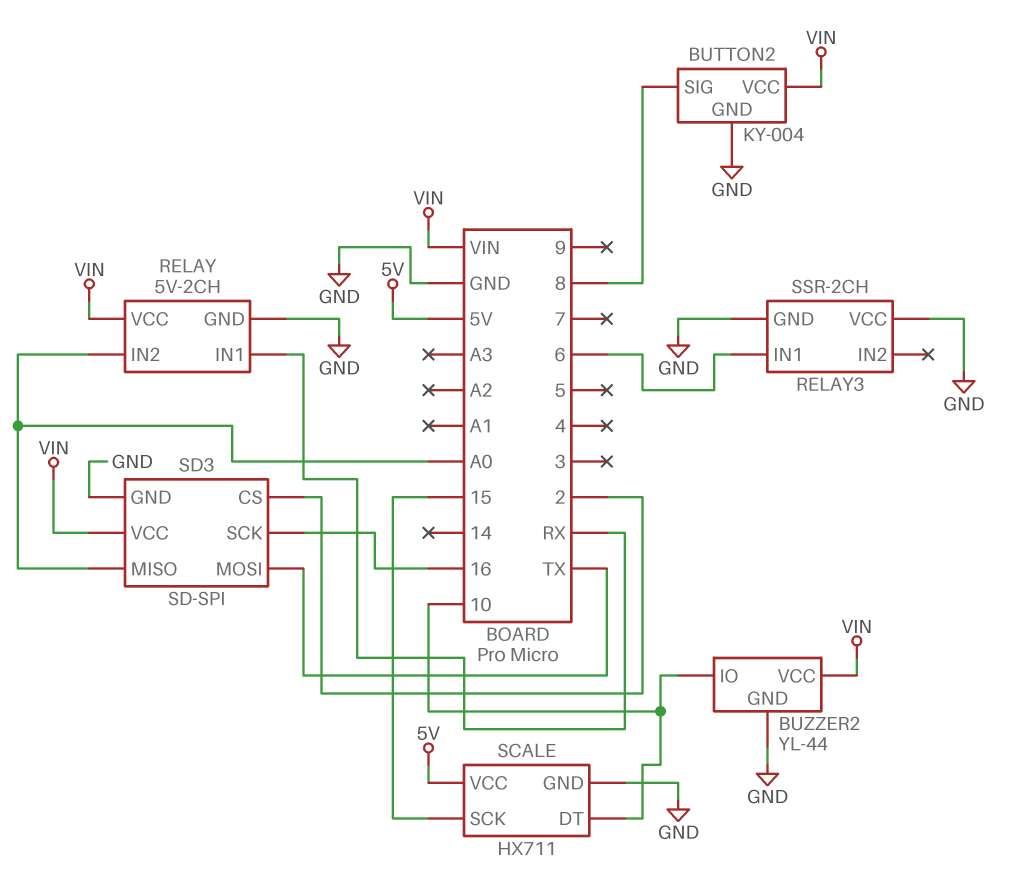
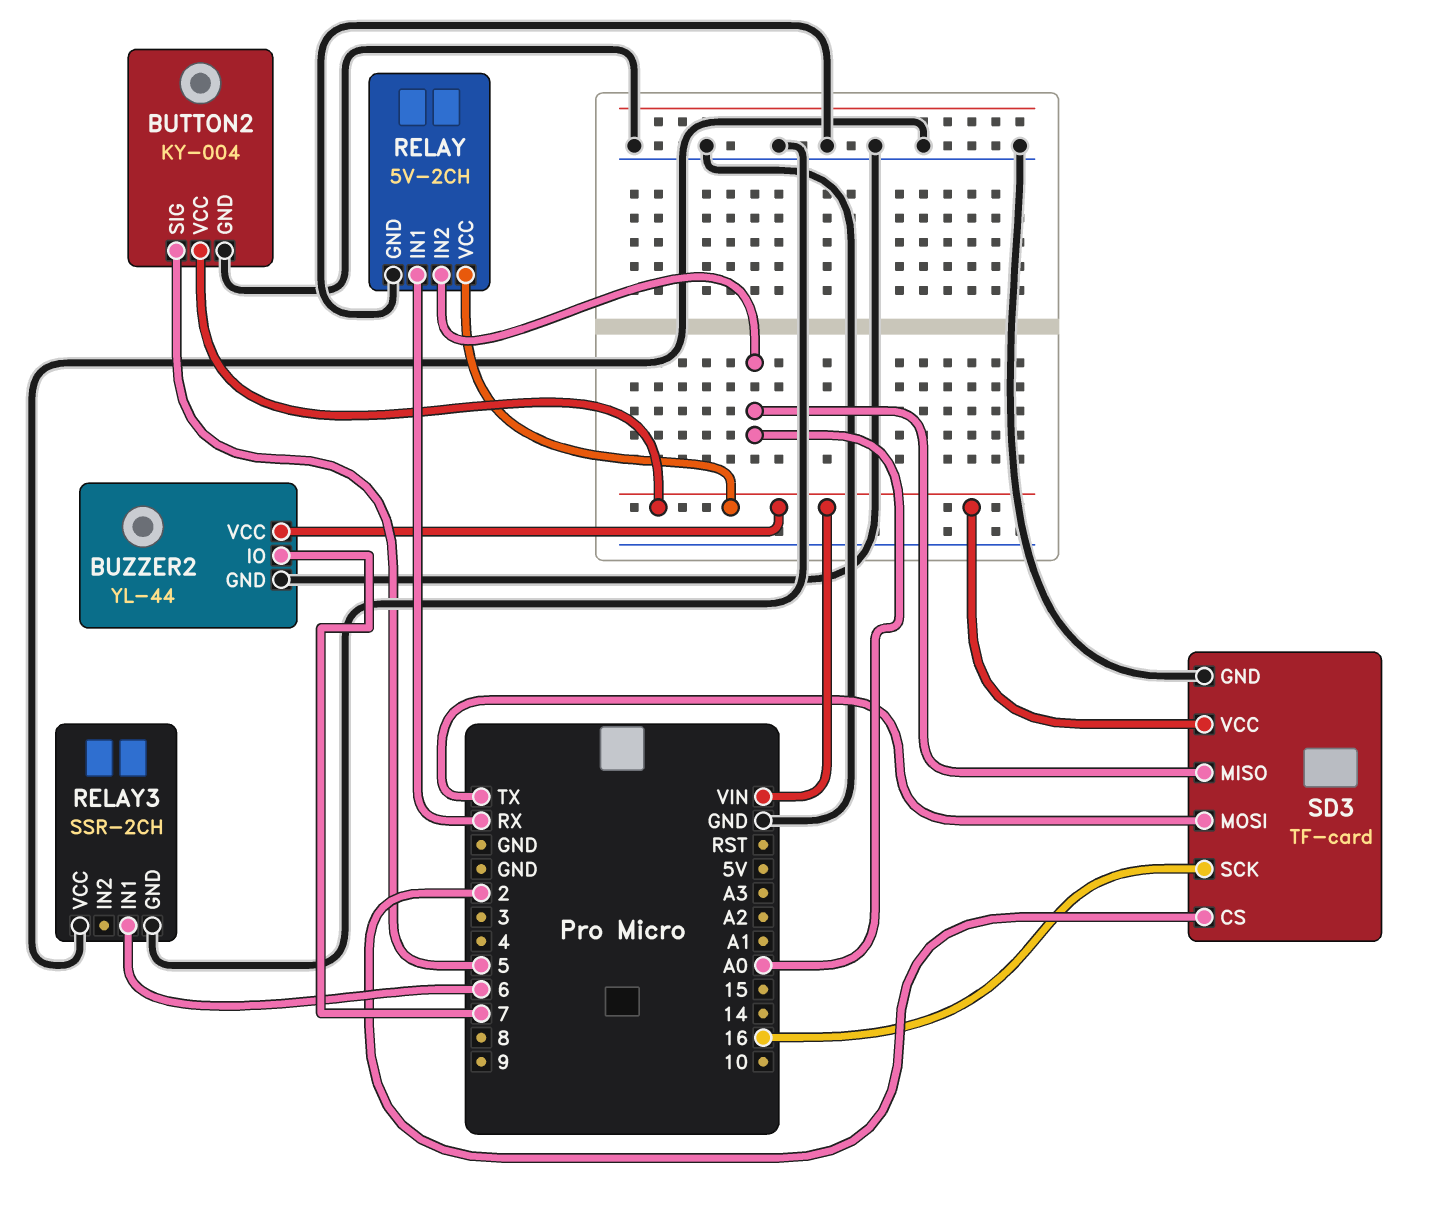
BUTTON2 pin SIG: 8 -> 5
BUZZER2 pin IO: 10 -> 7
SCALE: HX711 -> none
SCALE pin DT: 10 -> none
SCALE pin GND: GND -> none
SCALE pin SCK: 15 -> none
SCALE pin VCC: 5V -> none
SD3: SD-SPI -> TF-card

